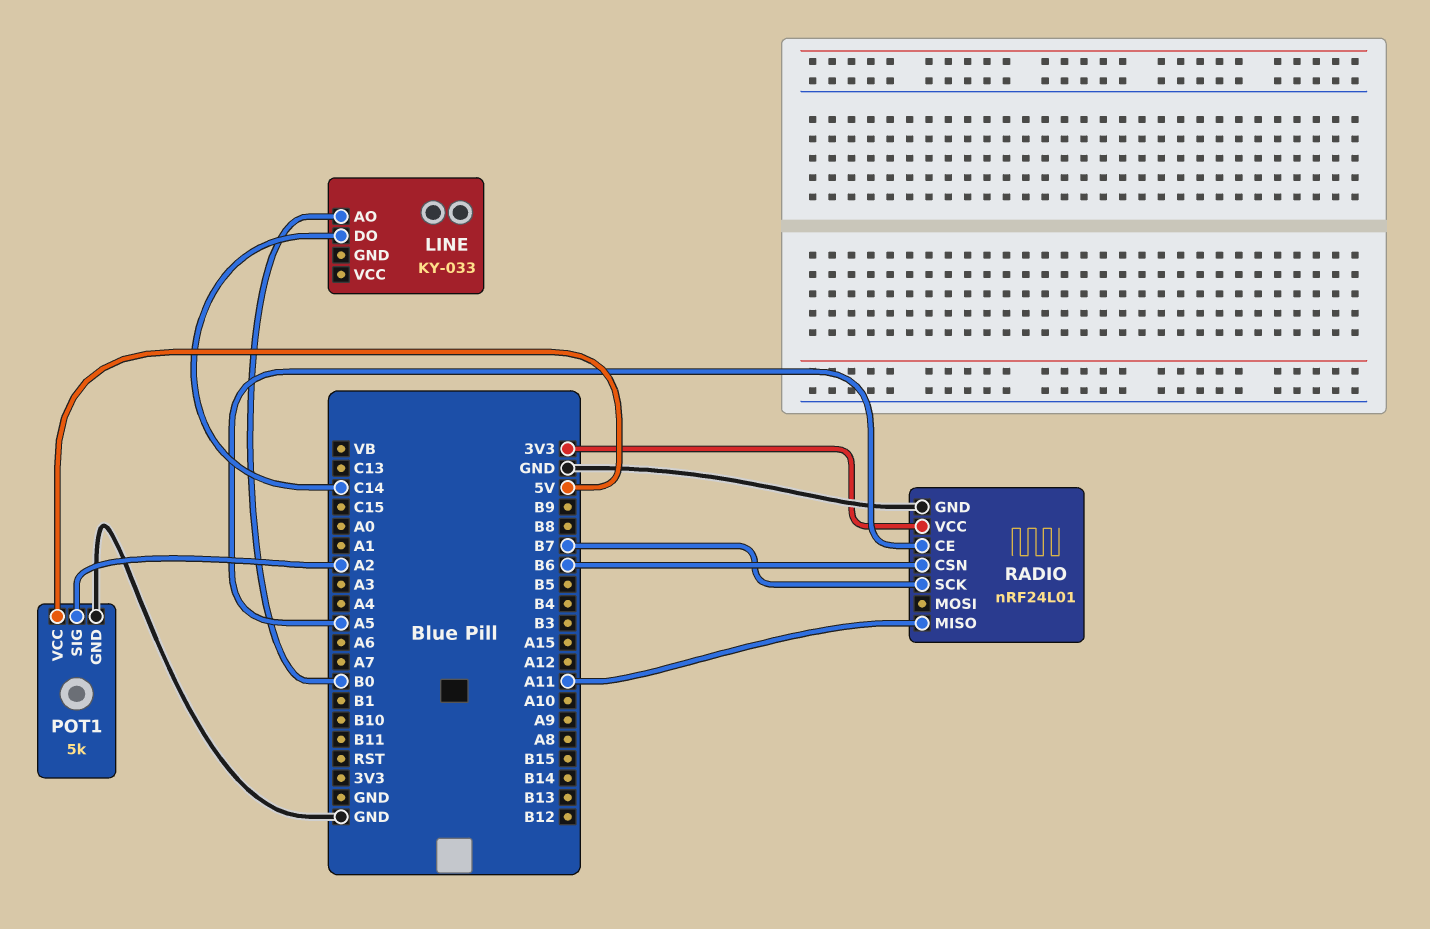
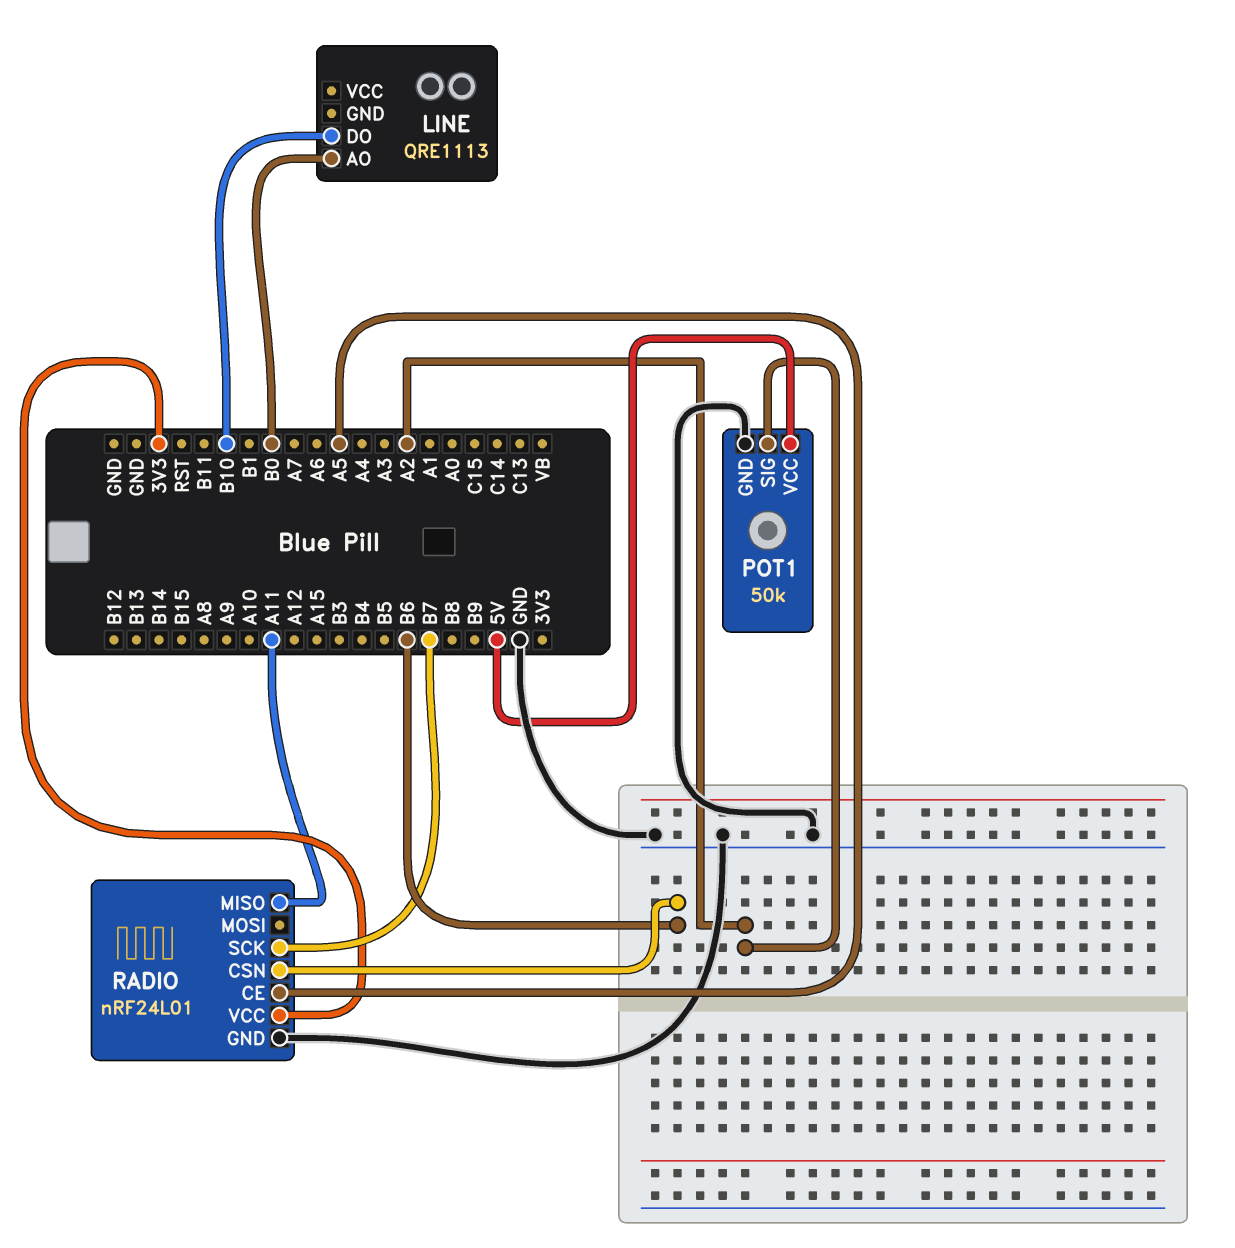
LINE: KY-033 -> QRE1113
LINE pin DO: C14 -> B10
POT1: 5k -> 50k

